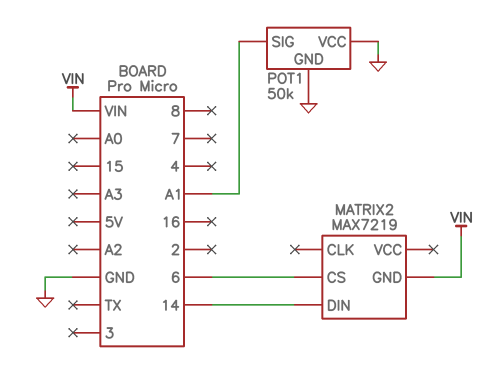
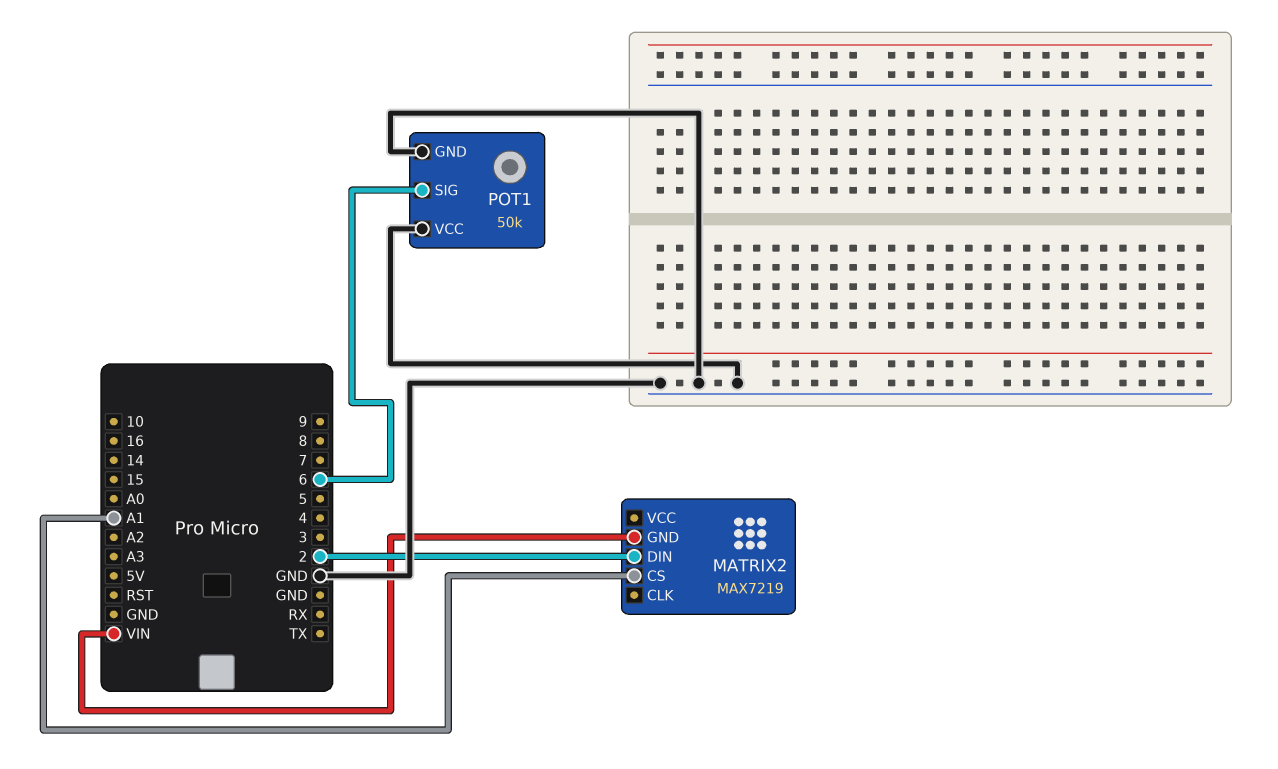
MATRIX2 pin CS: 6 -> A1
MATRIX2 pin DIN: 14 -> 2
POT1 pin SIG: A1 -> 6

